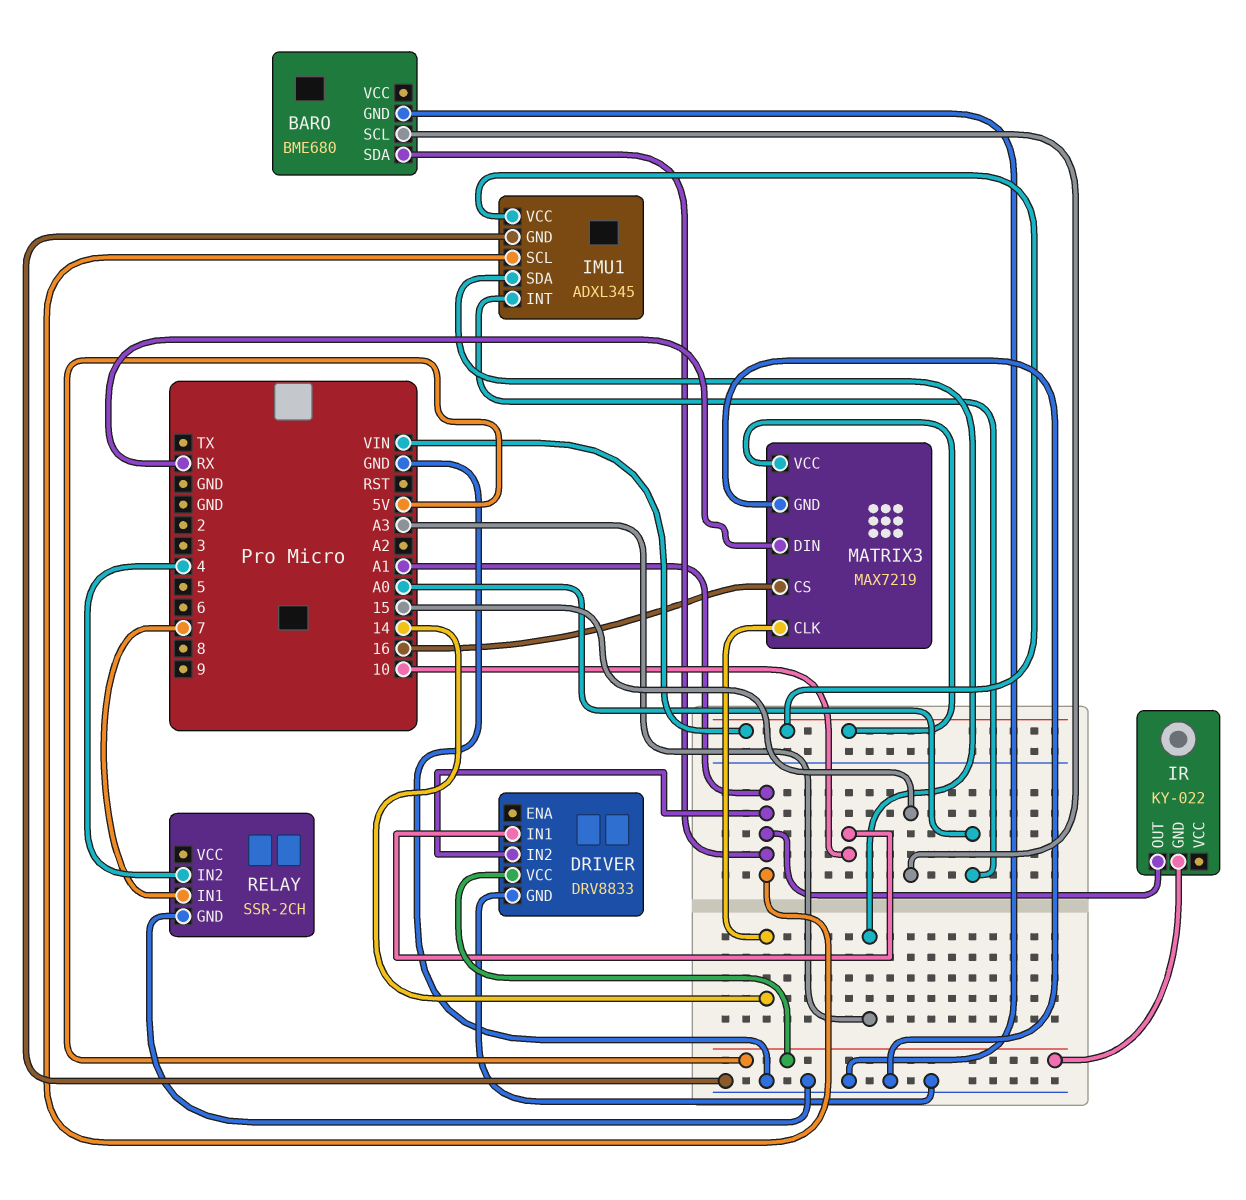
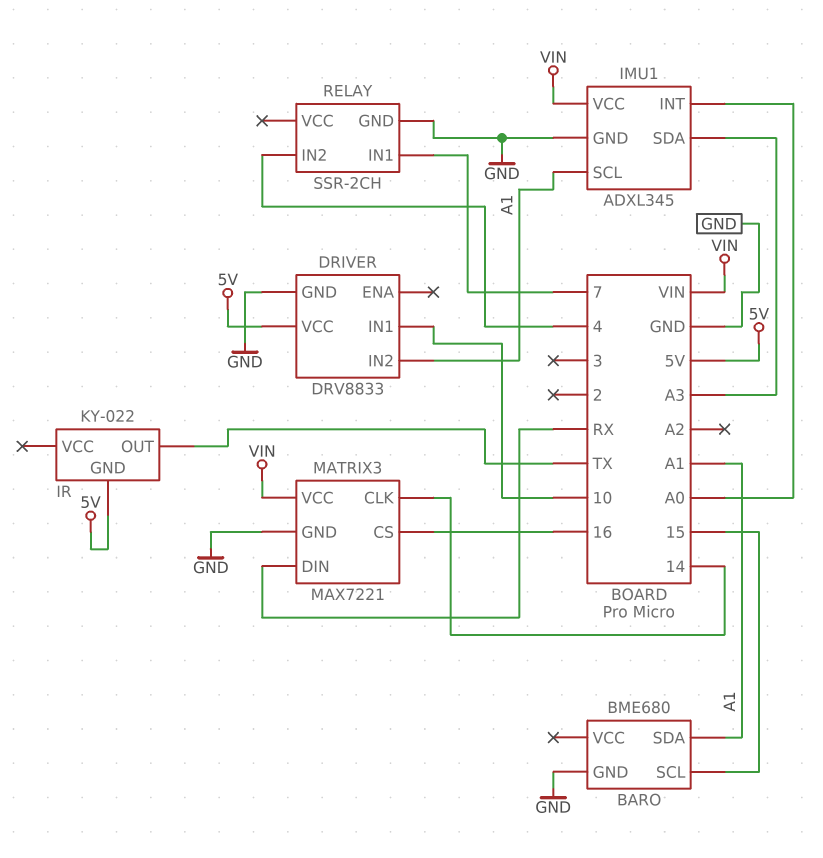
IR pin OUT: A1 -> TX
MATRIX3: MAX7219 -> MAX7221

